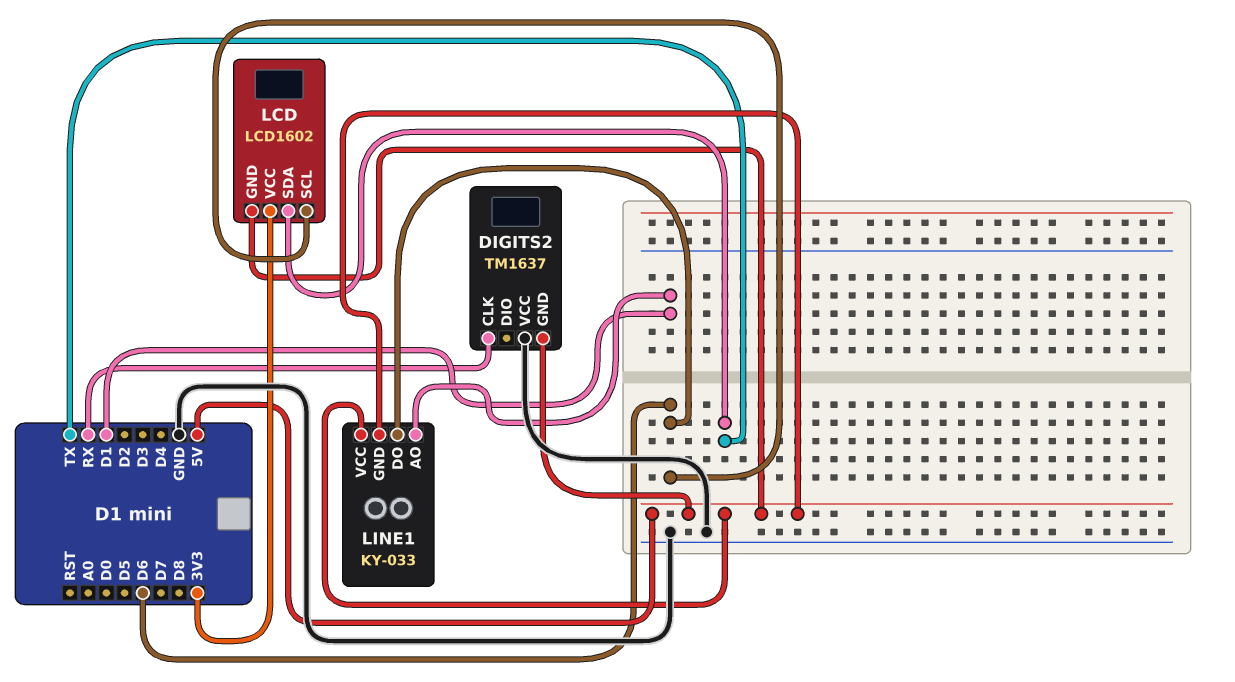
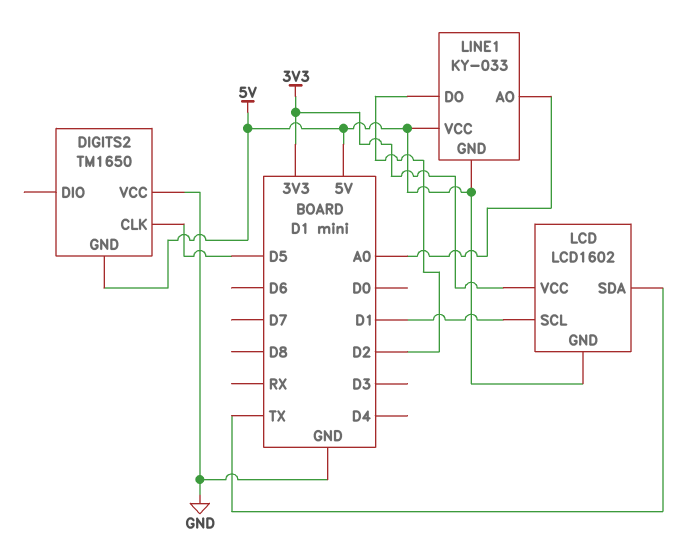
DIGITS2: TM1637 -> TM1650
DIGITS2 pin CLK: RX -> D5
LCD pin SCL: D6 -> D1
LINE1 pin AO: D1 -> A0
LINE1 pin DO: D6 -> D2

